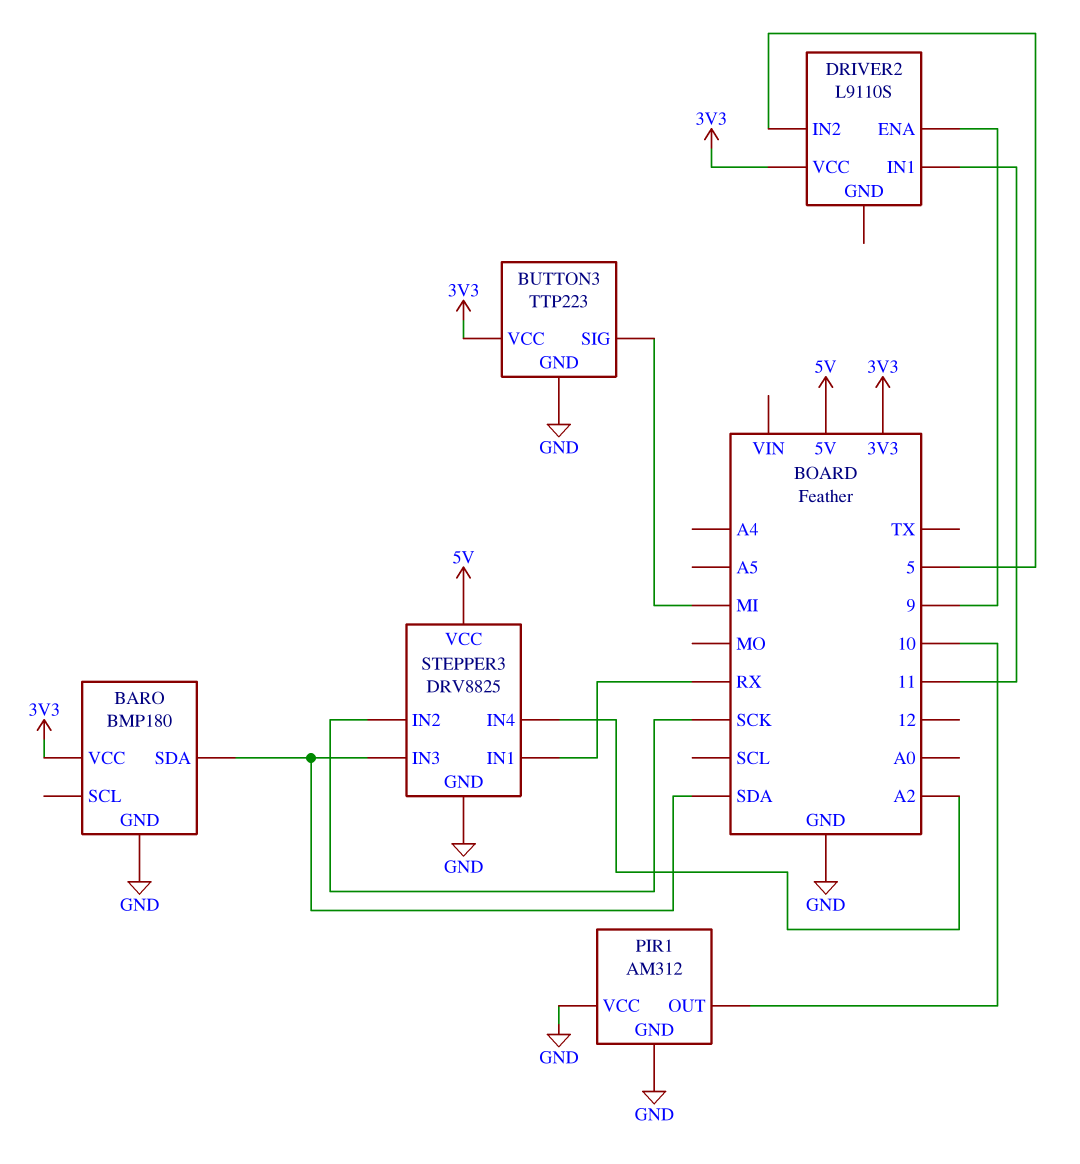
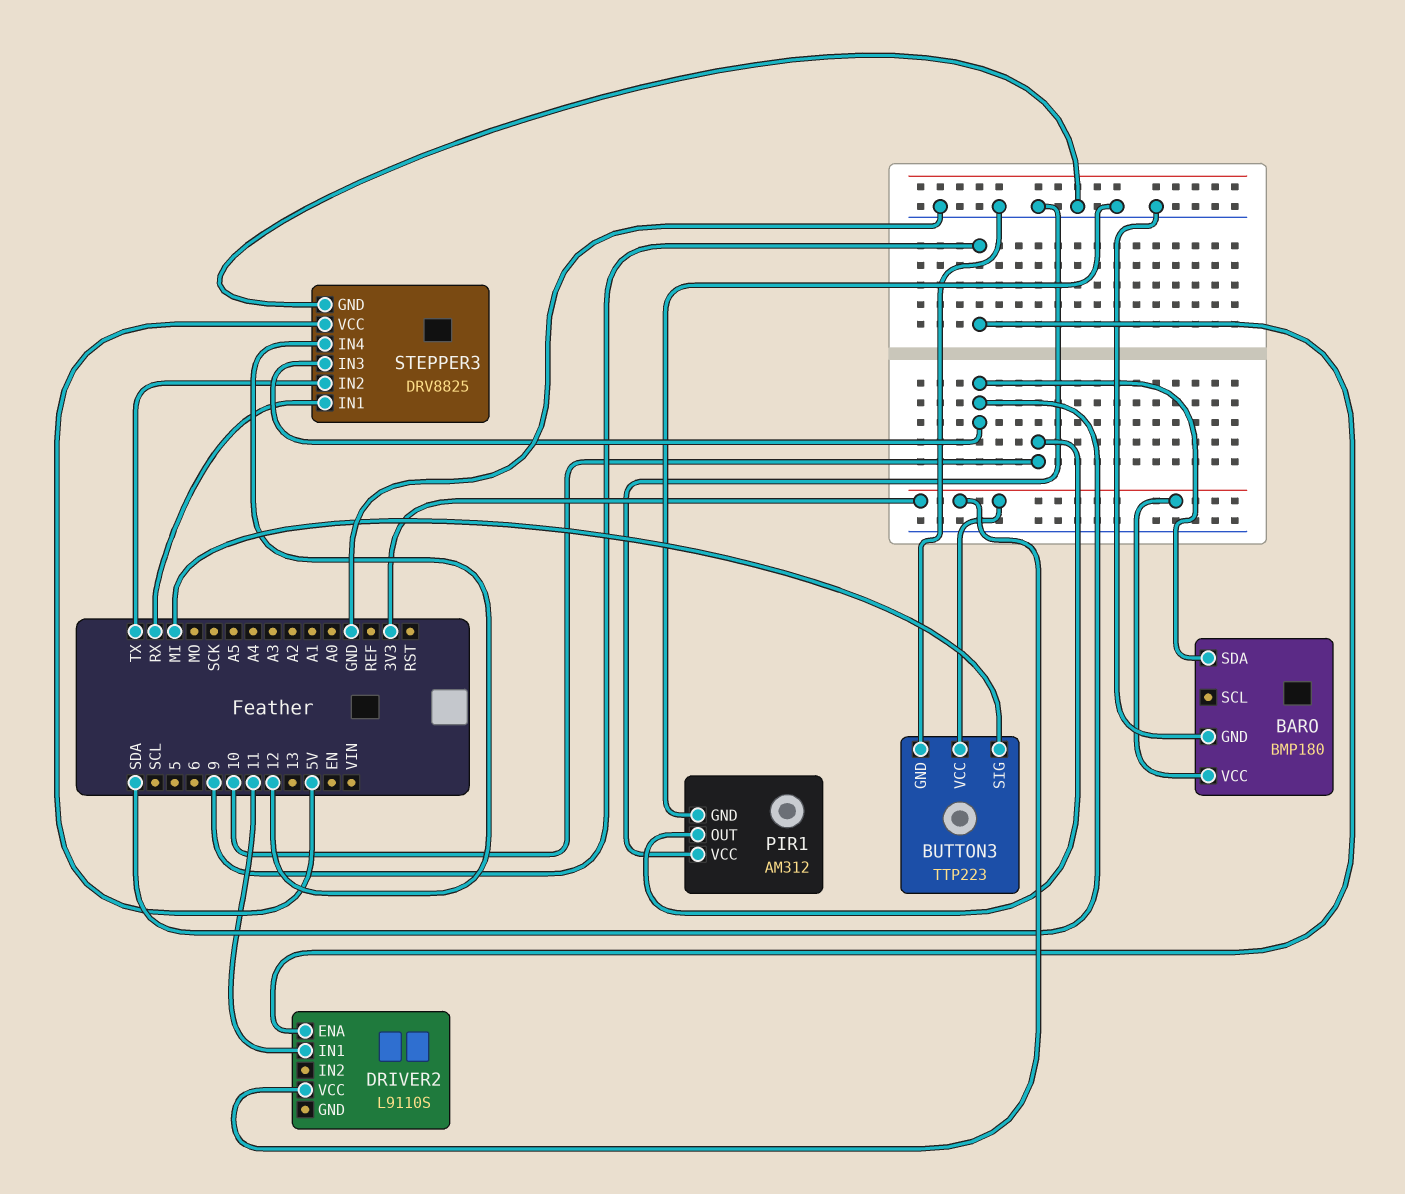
DRIVER2 pin IN2: 5 -> none
STEPPER3 pin IN2: SCK -> TX
STEPPER3 pin IN4: A2 -> 12

